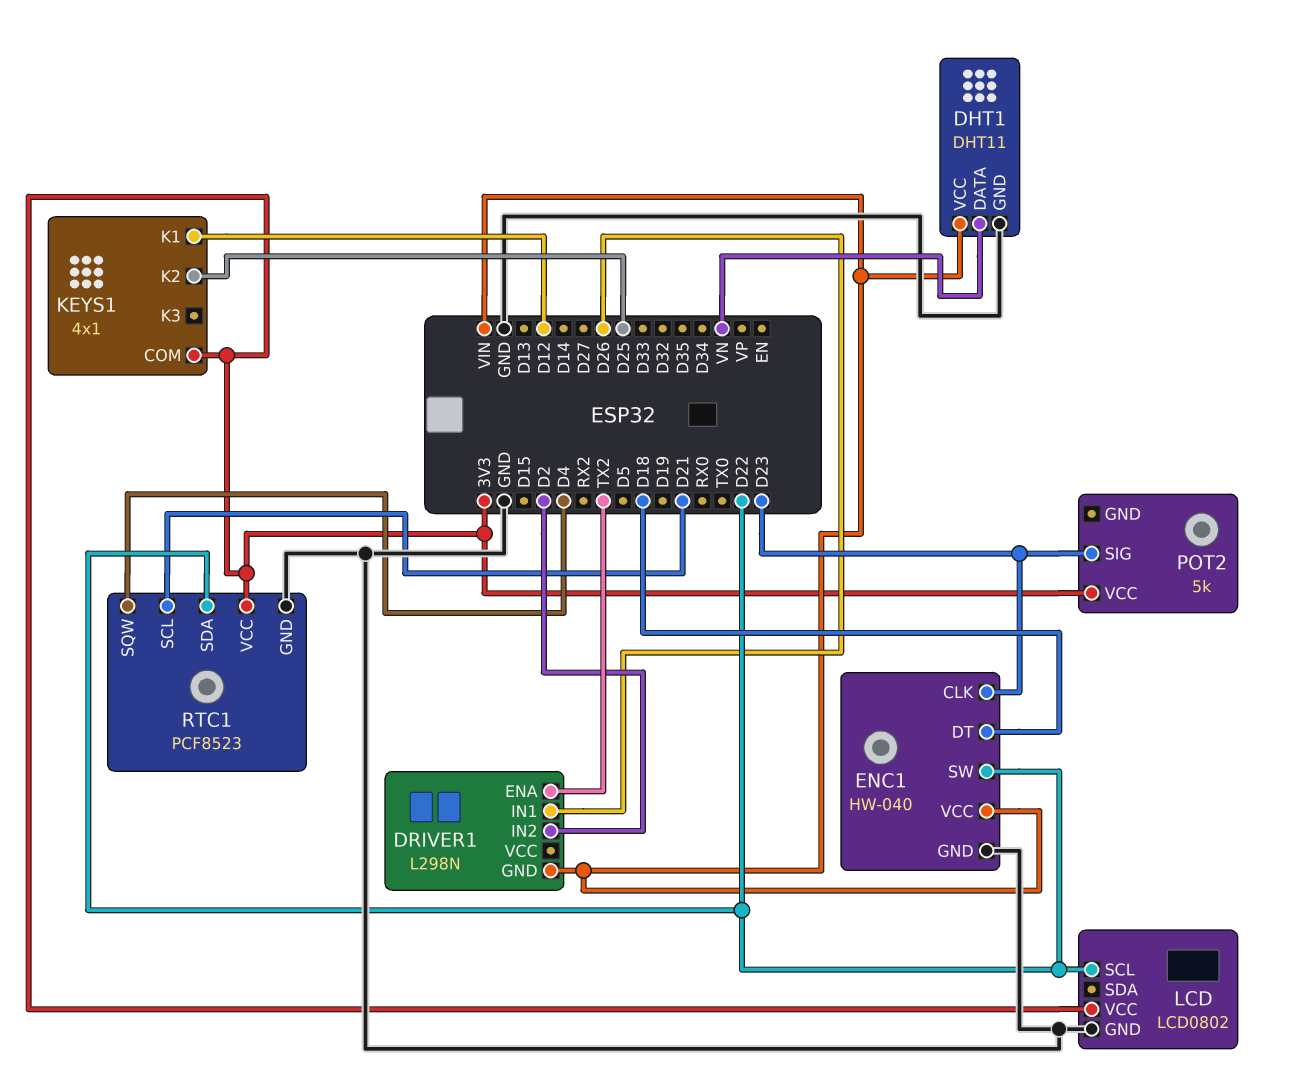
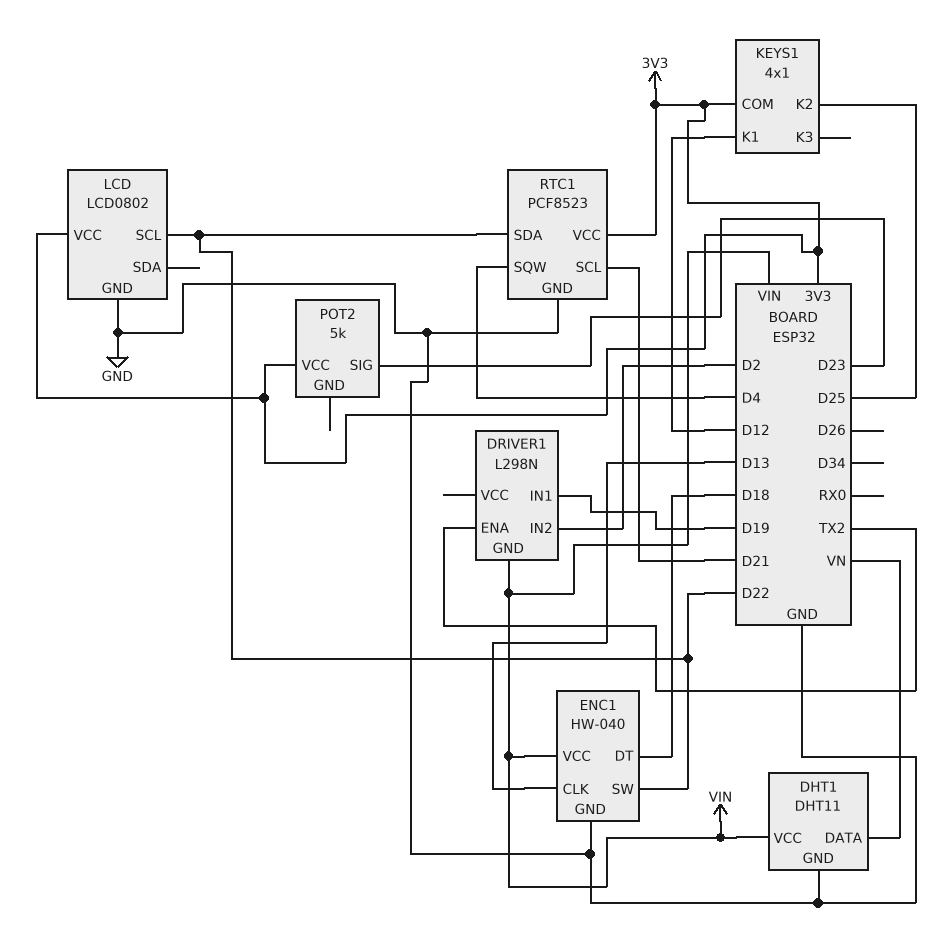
DRIVER1 pin IN1: D26 -> D19
ENC1 pin CLK: D23 -> D13

